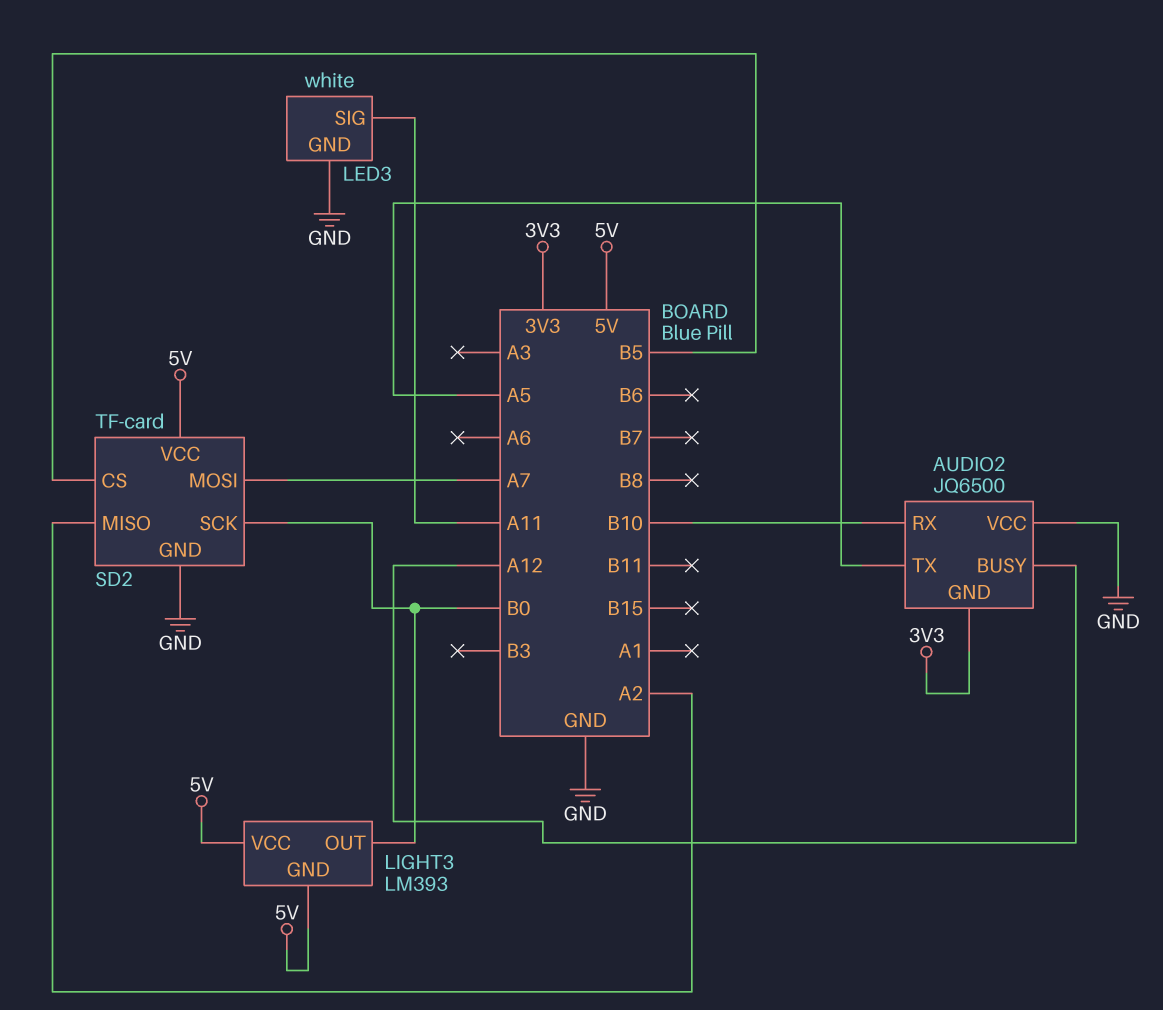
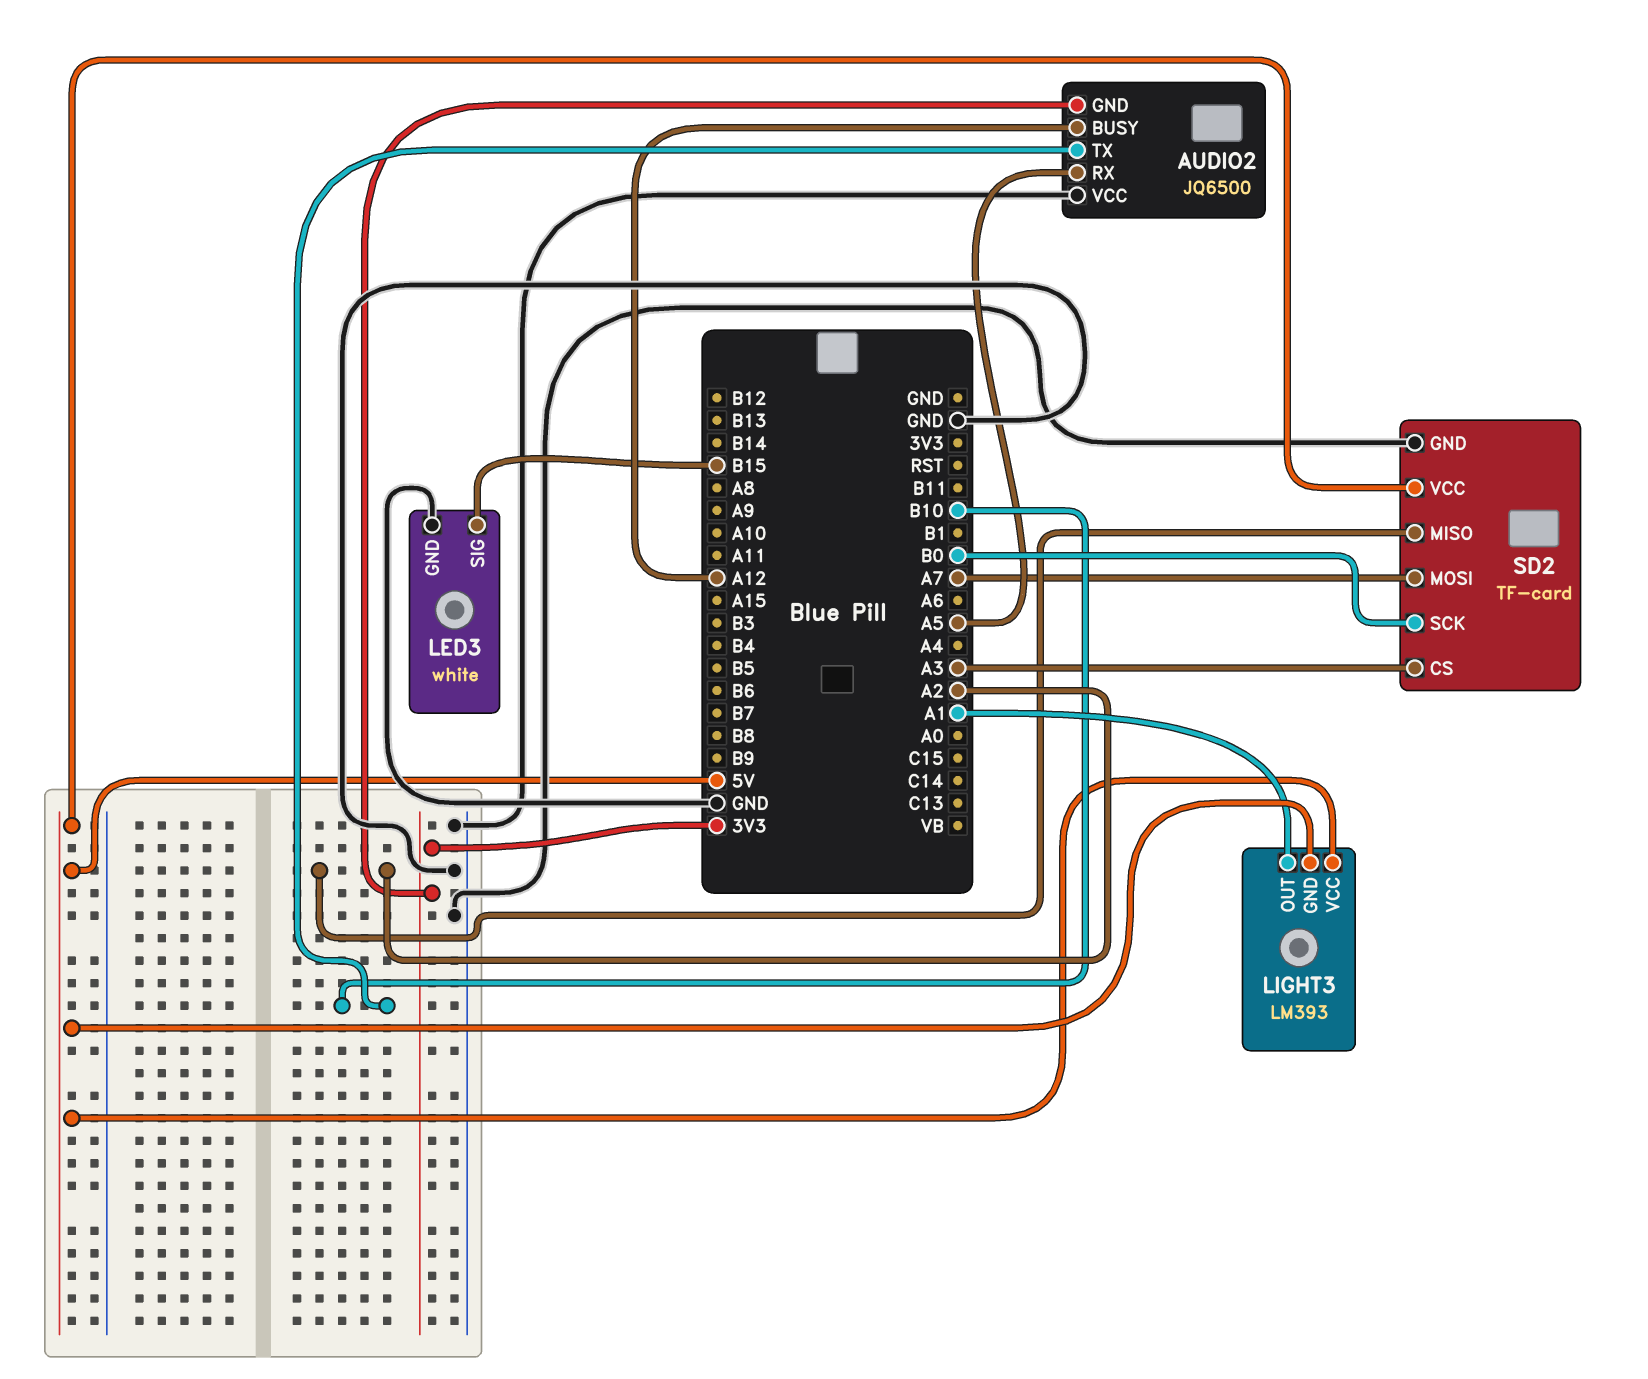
AUDIO2 pin RX: B10 -> A5
AUDIO2 pin TX: A5 -> B10
LED3 pin SIG: A11 -> B15
LIGHT3 pin OUT: B0 -> A1
SD2 pin CS: B5 -> A3

